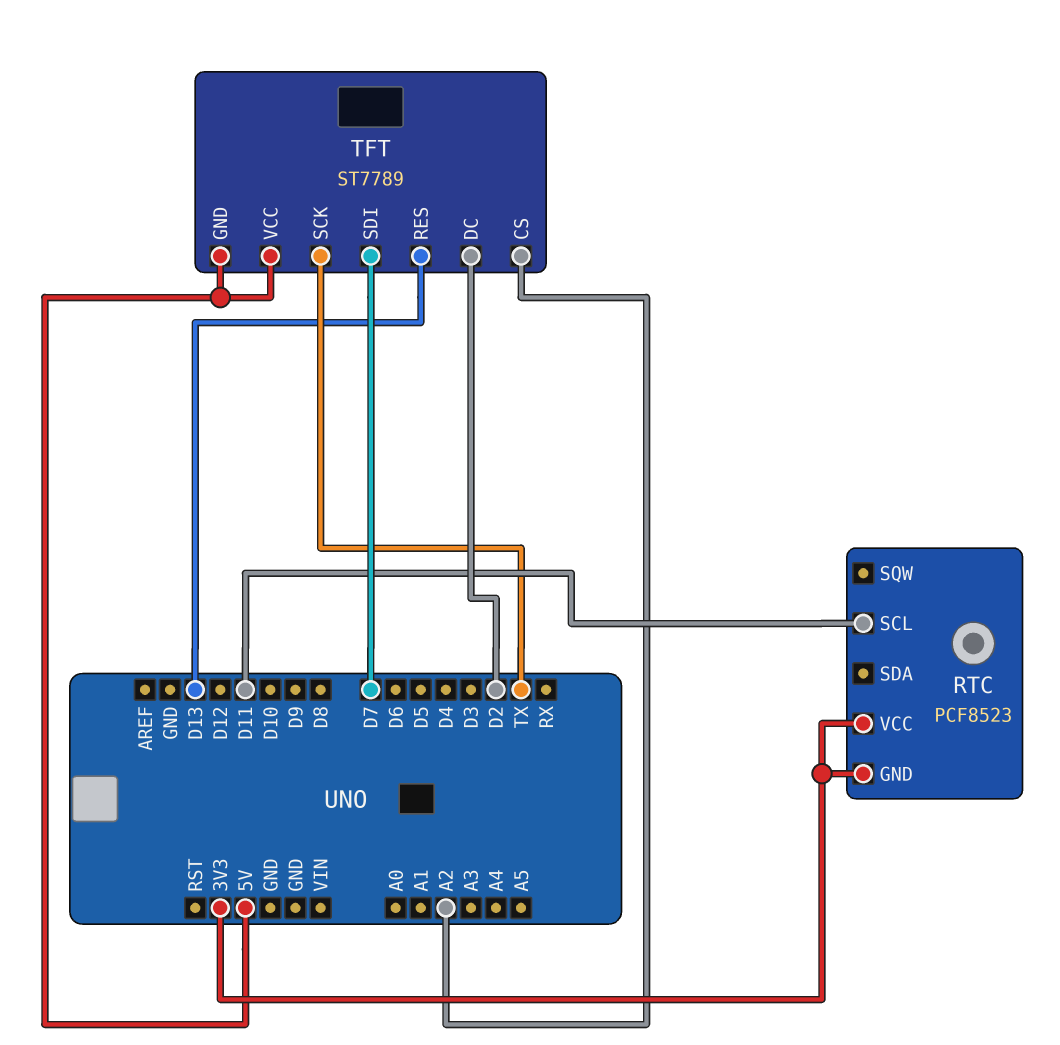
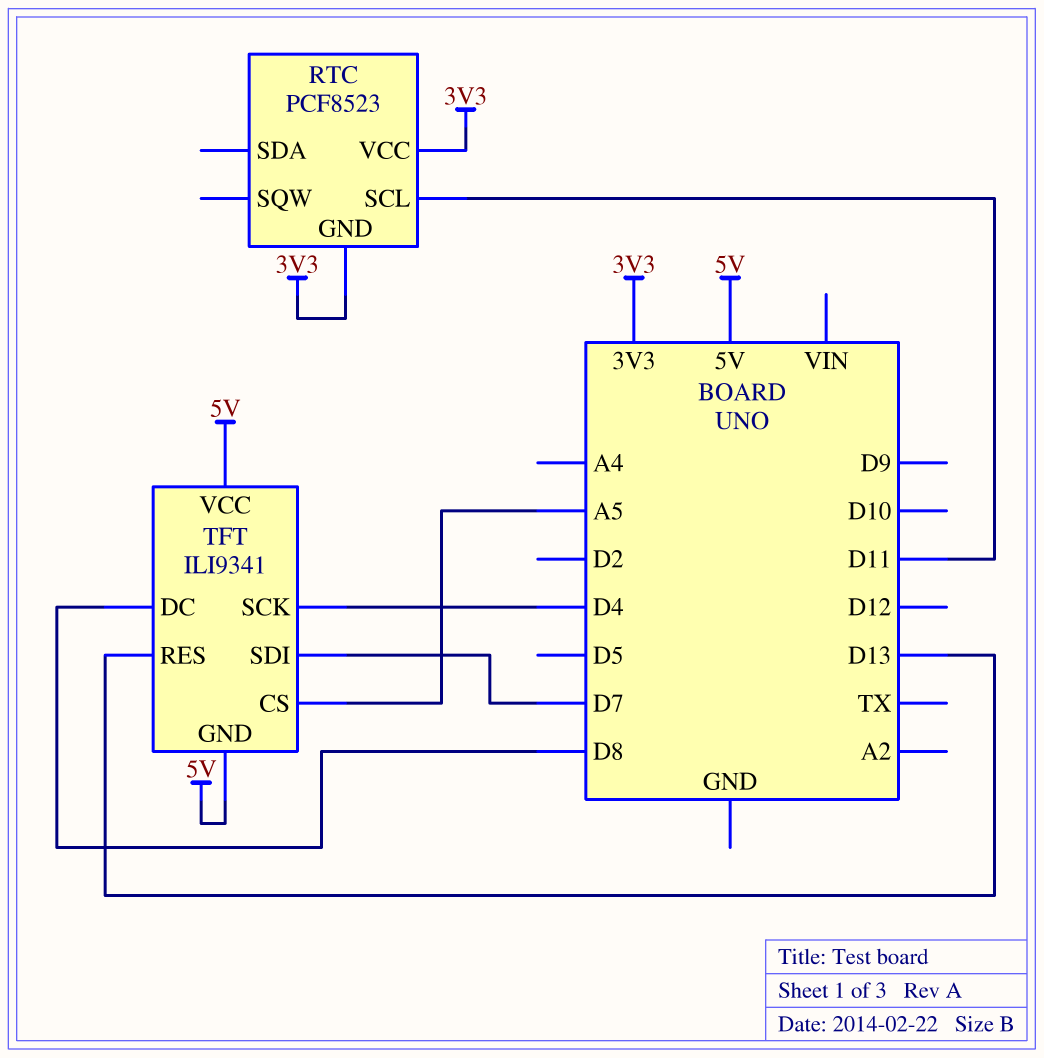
TFT: ST7789 -> ILI9341
TFT pin CS: A2 -> A5
TFT pin DC: D2 -> D8
TFT pin SCK: TX -> D4

